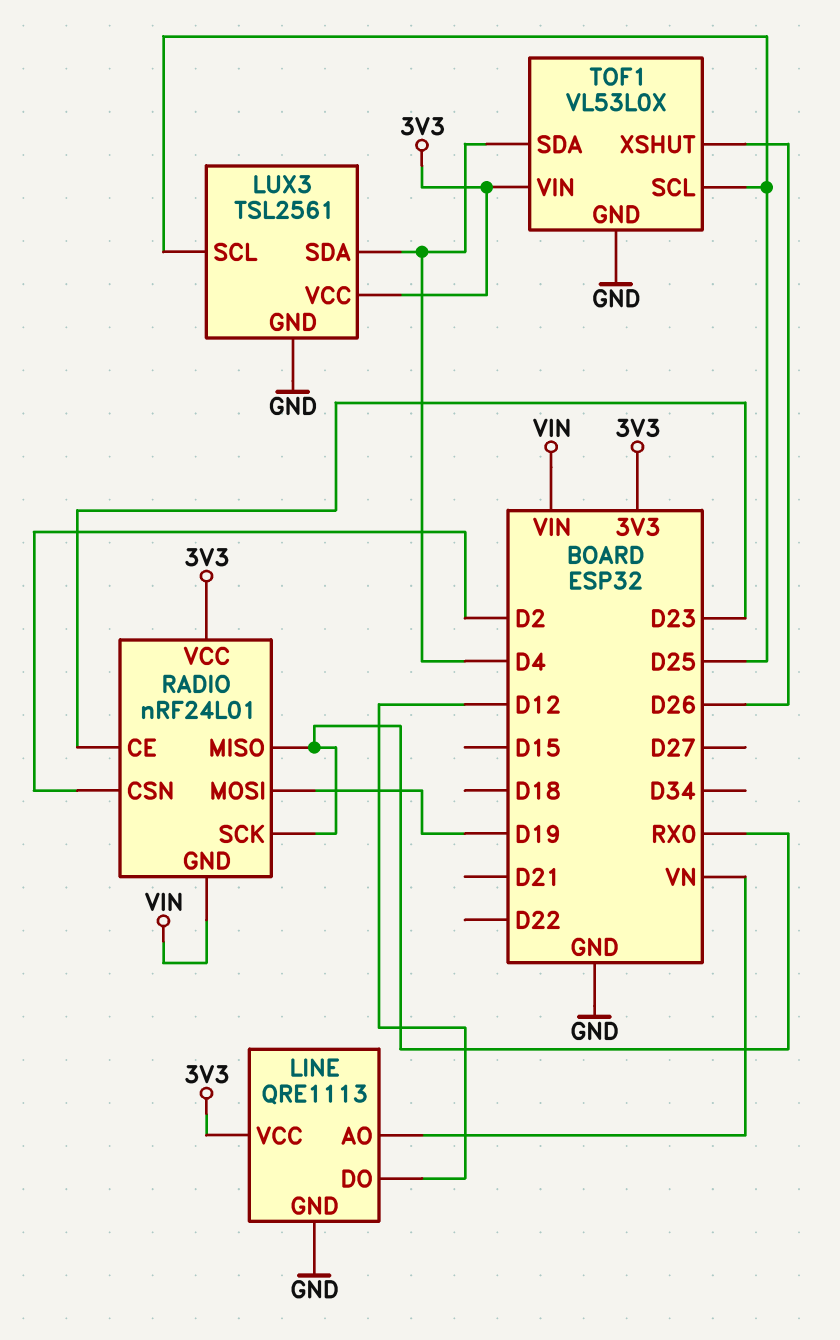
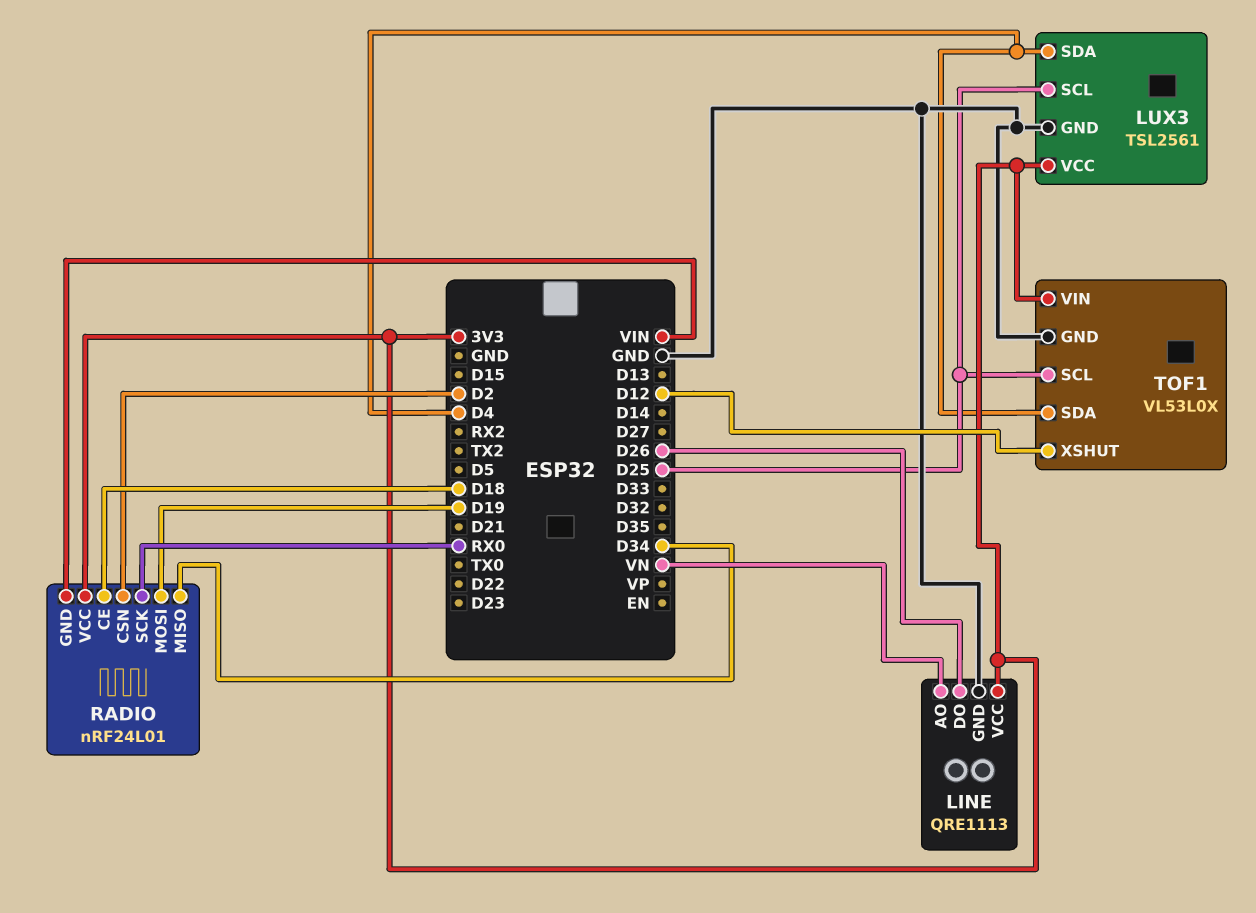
LINE pin DO: D12 -> D26
RADIO pin CE: D23 -> D18
RADIO pin MISO: RX0 -> D34
TOF1 pin XSHUT: D26 -> D12

